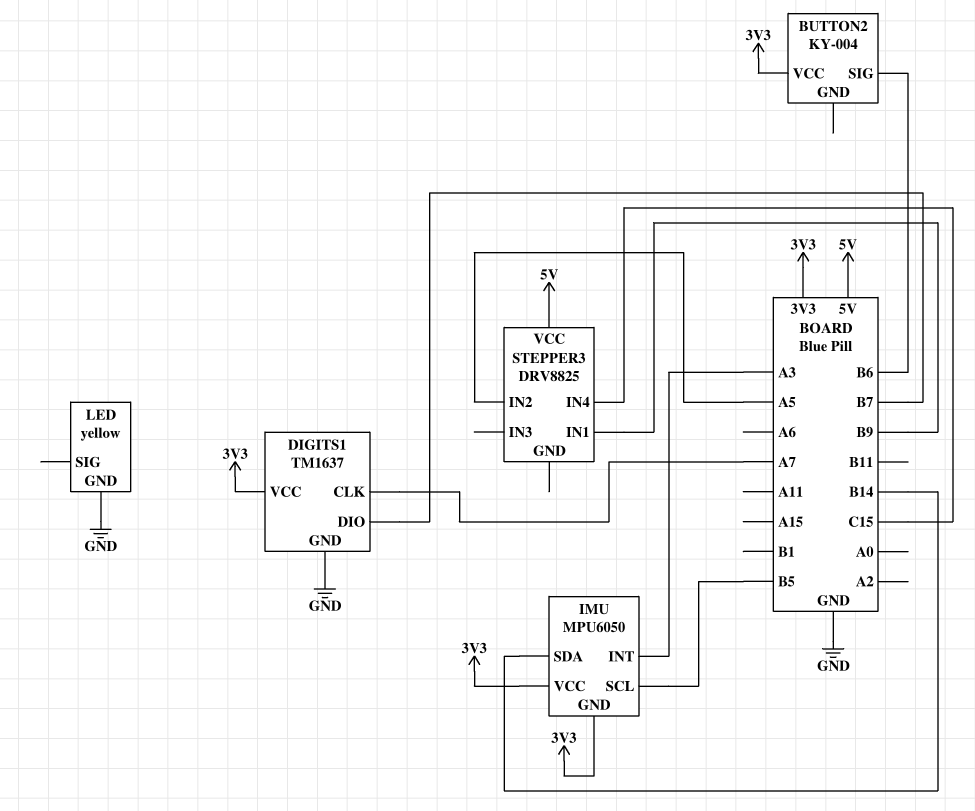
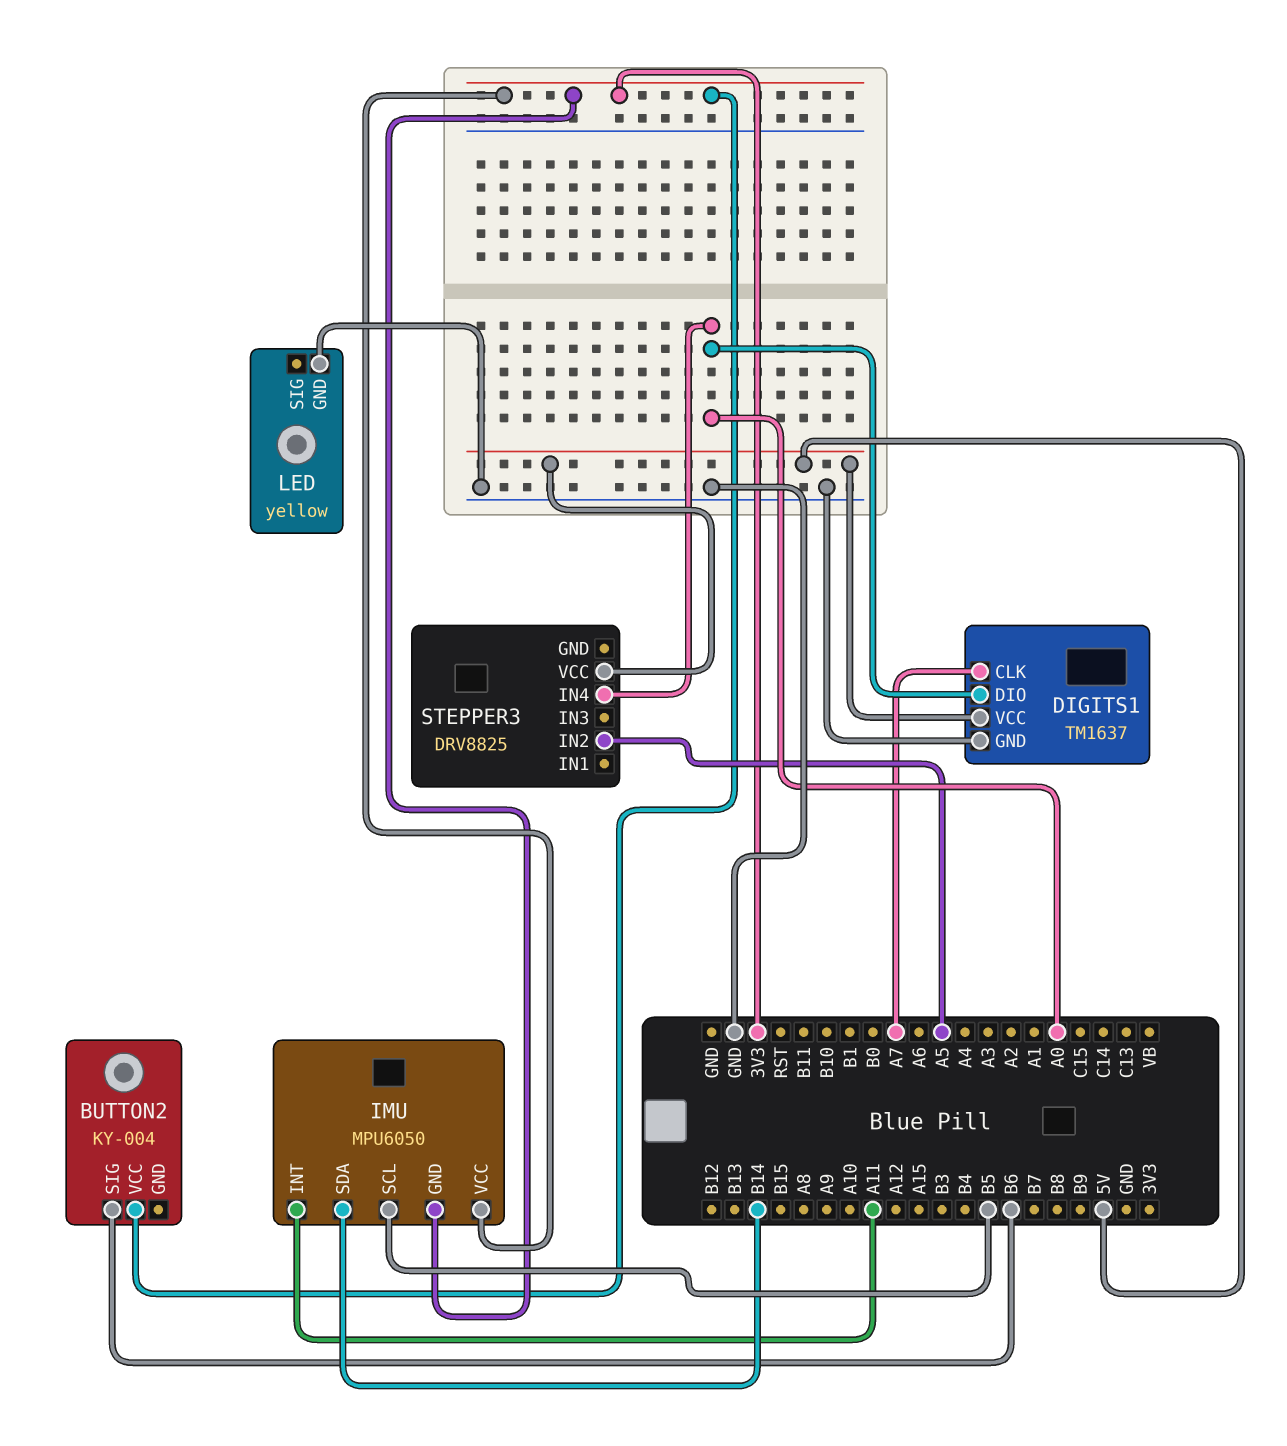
DIGITS1 pin DIO: B7 -> A0
DIGITS1 pin VCC: 3V3 -> 5V
IMU pin INT: A3 -> A11
STEPPER3 pin IN1: B9 -> none
STEPPER3 pin IN4: C15 -> A0

